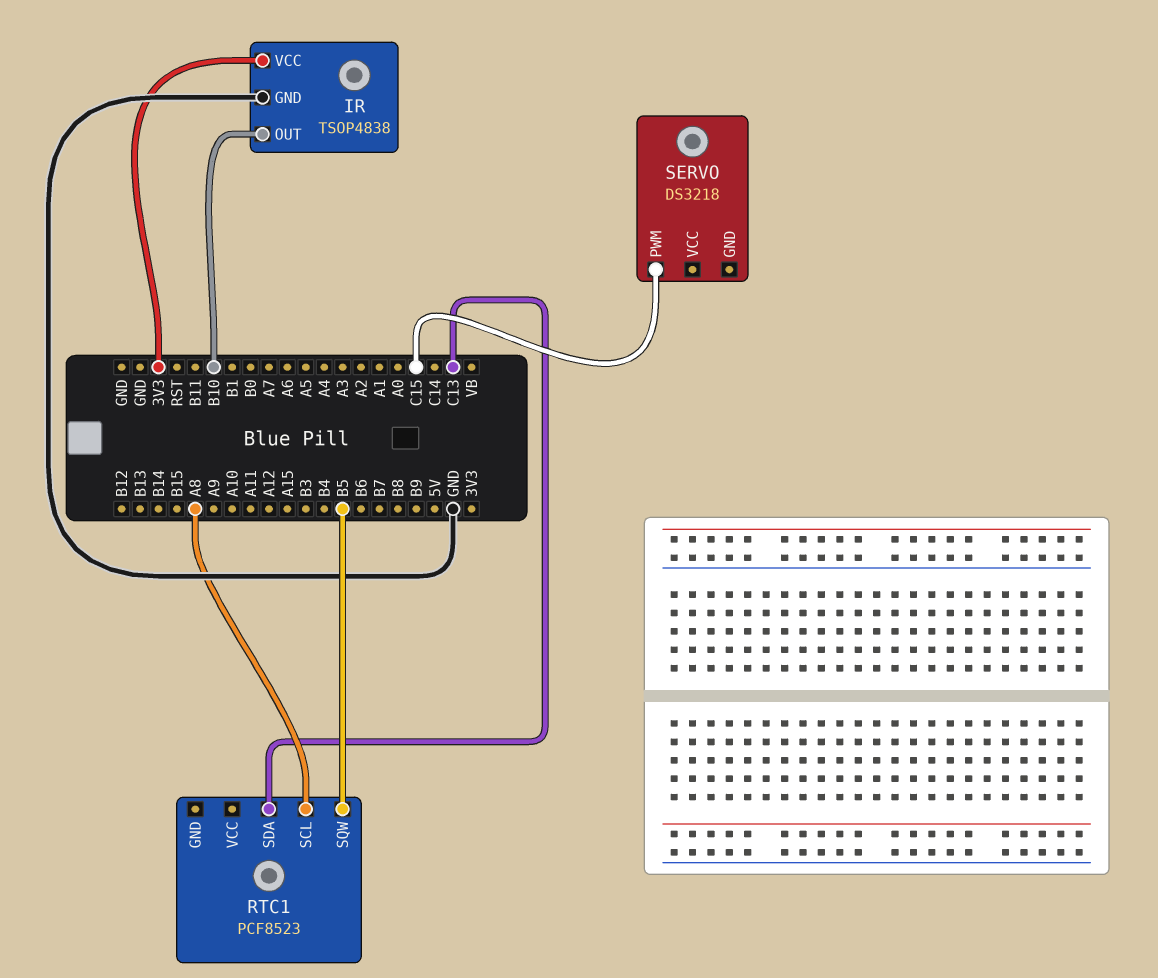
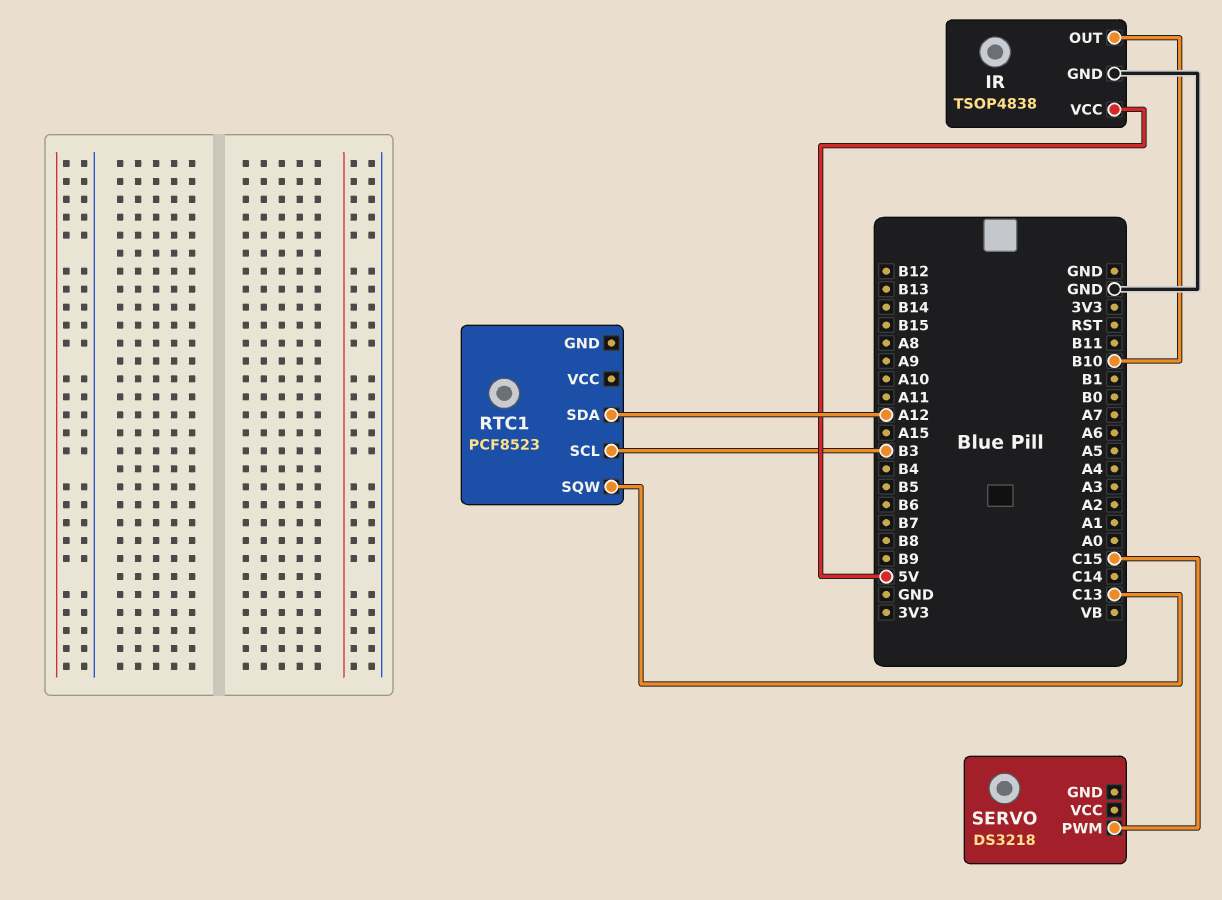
IR pin VCC: 3V3 -> 5V
RTC1 pin SCL: A8 -> B3
RTC1 pin SDA: C13 -> A12
RTC1 pin SQW: B5 -> C13

